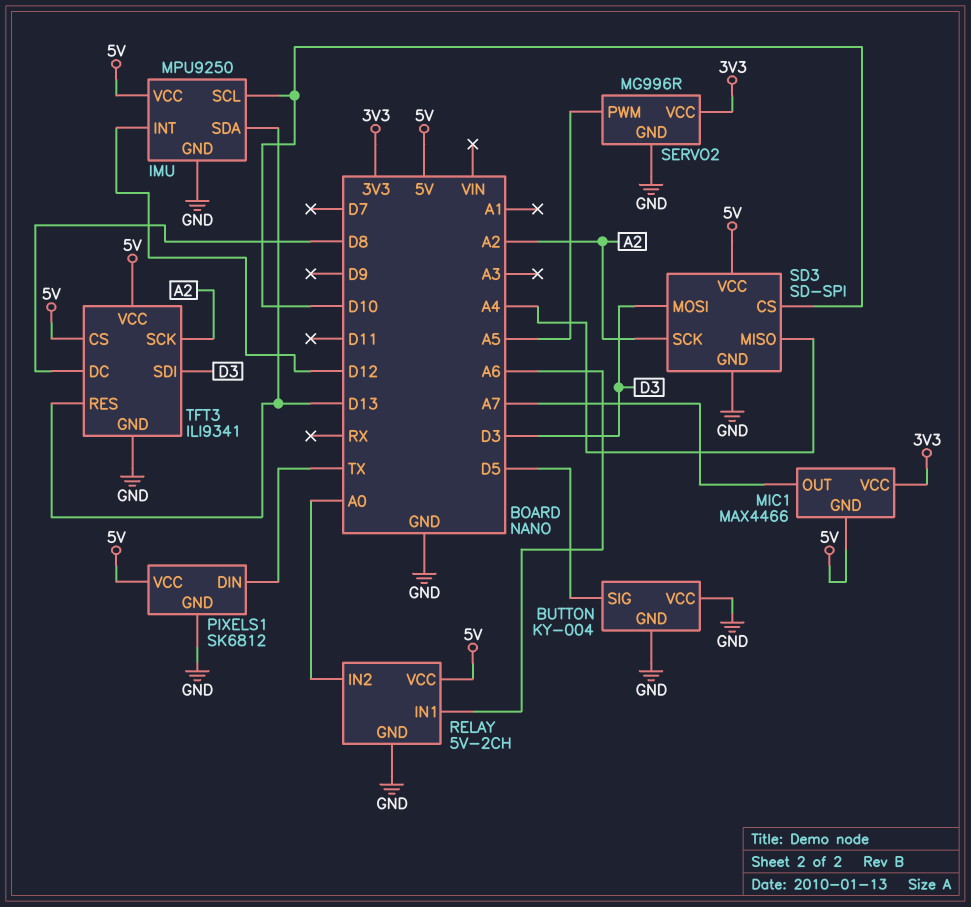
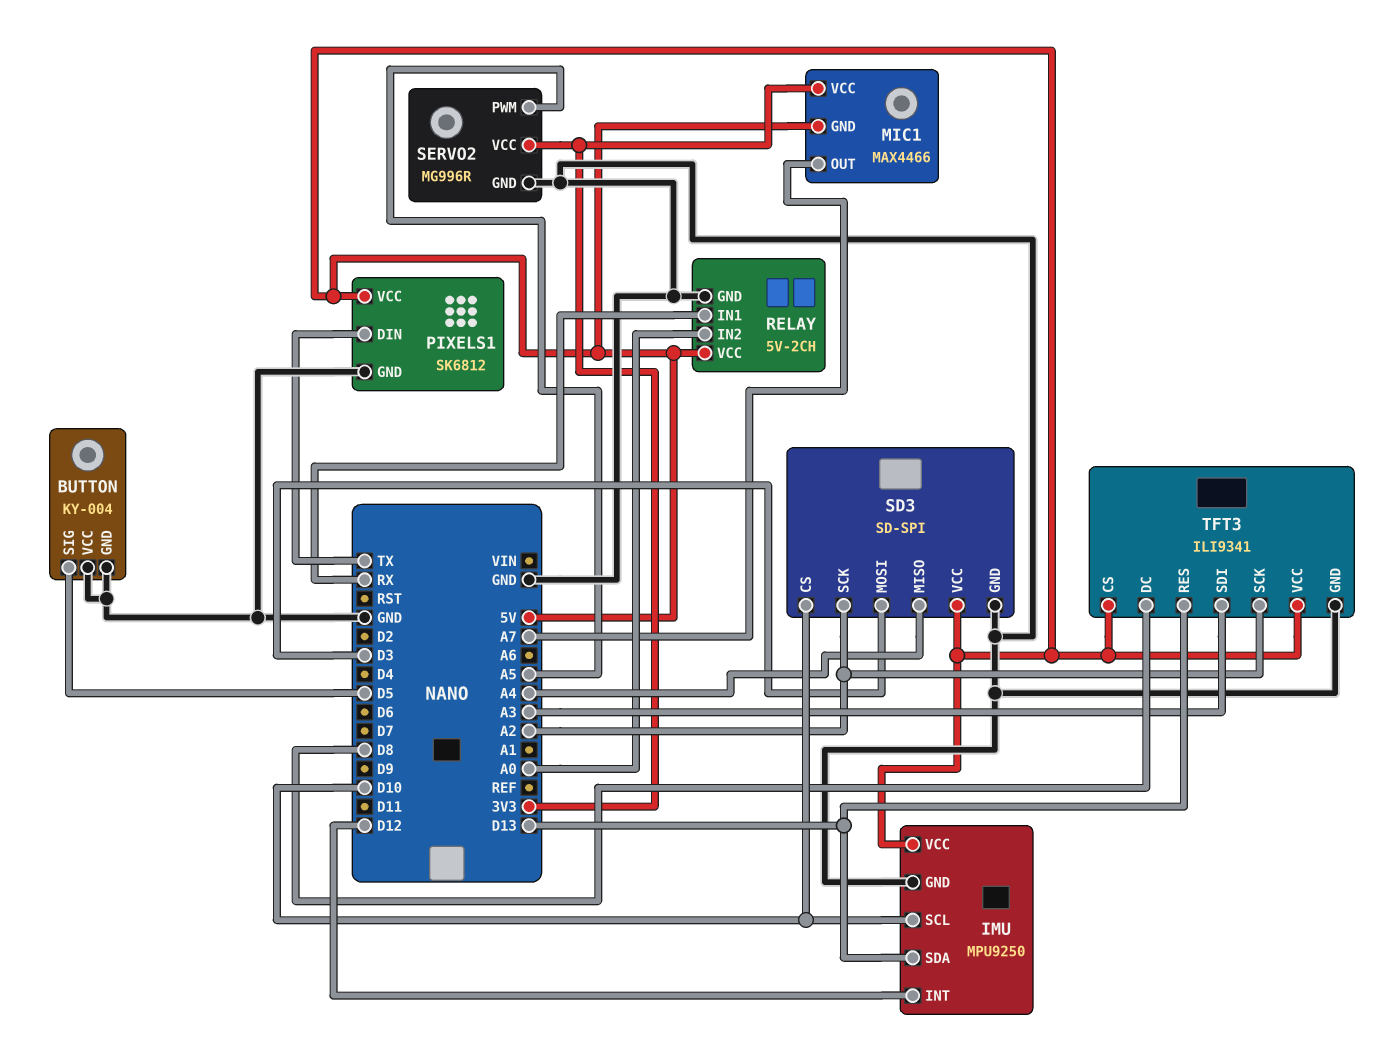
RELAY pin IN1: A6 -> RX
TFT3 pin SDI: D3 -> A3

